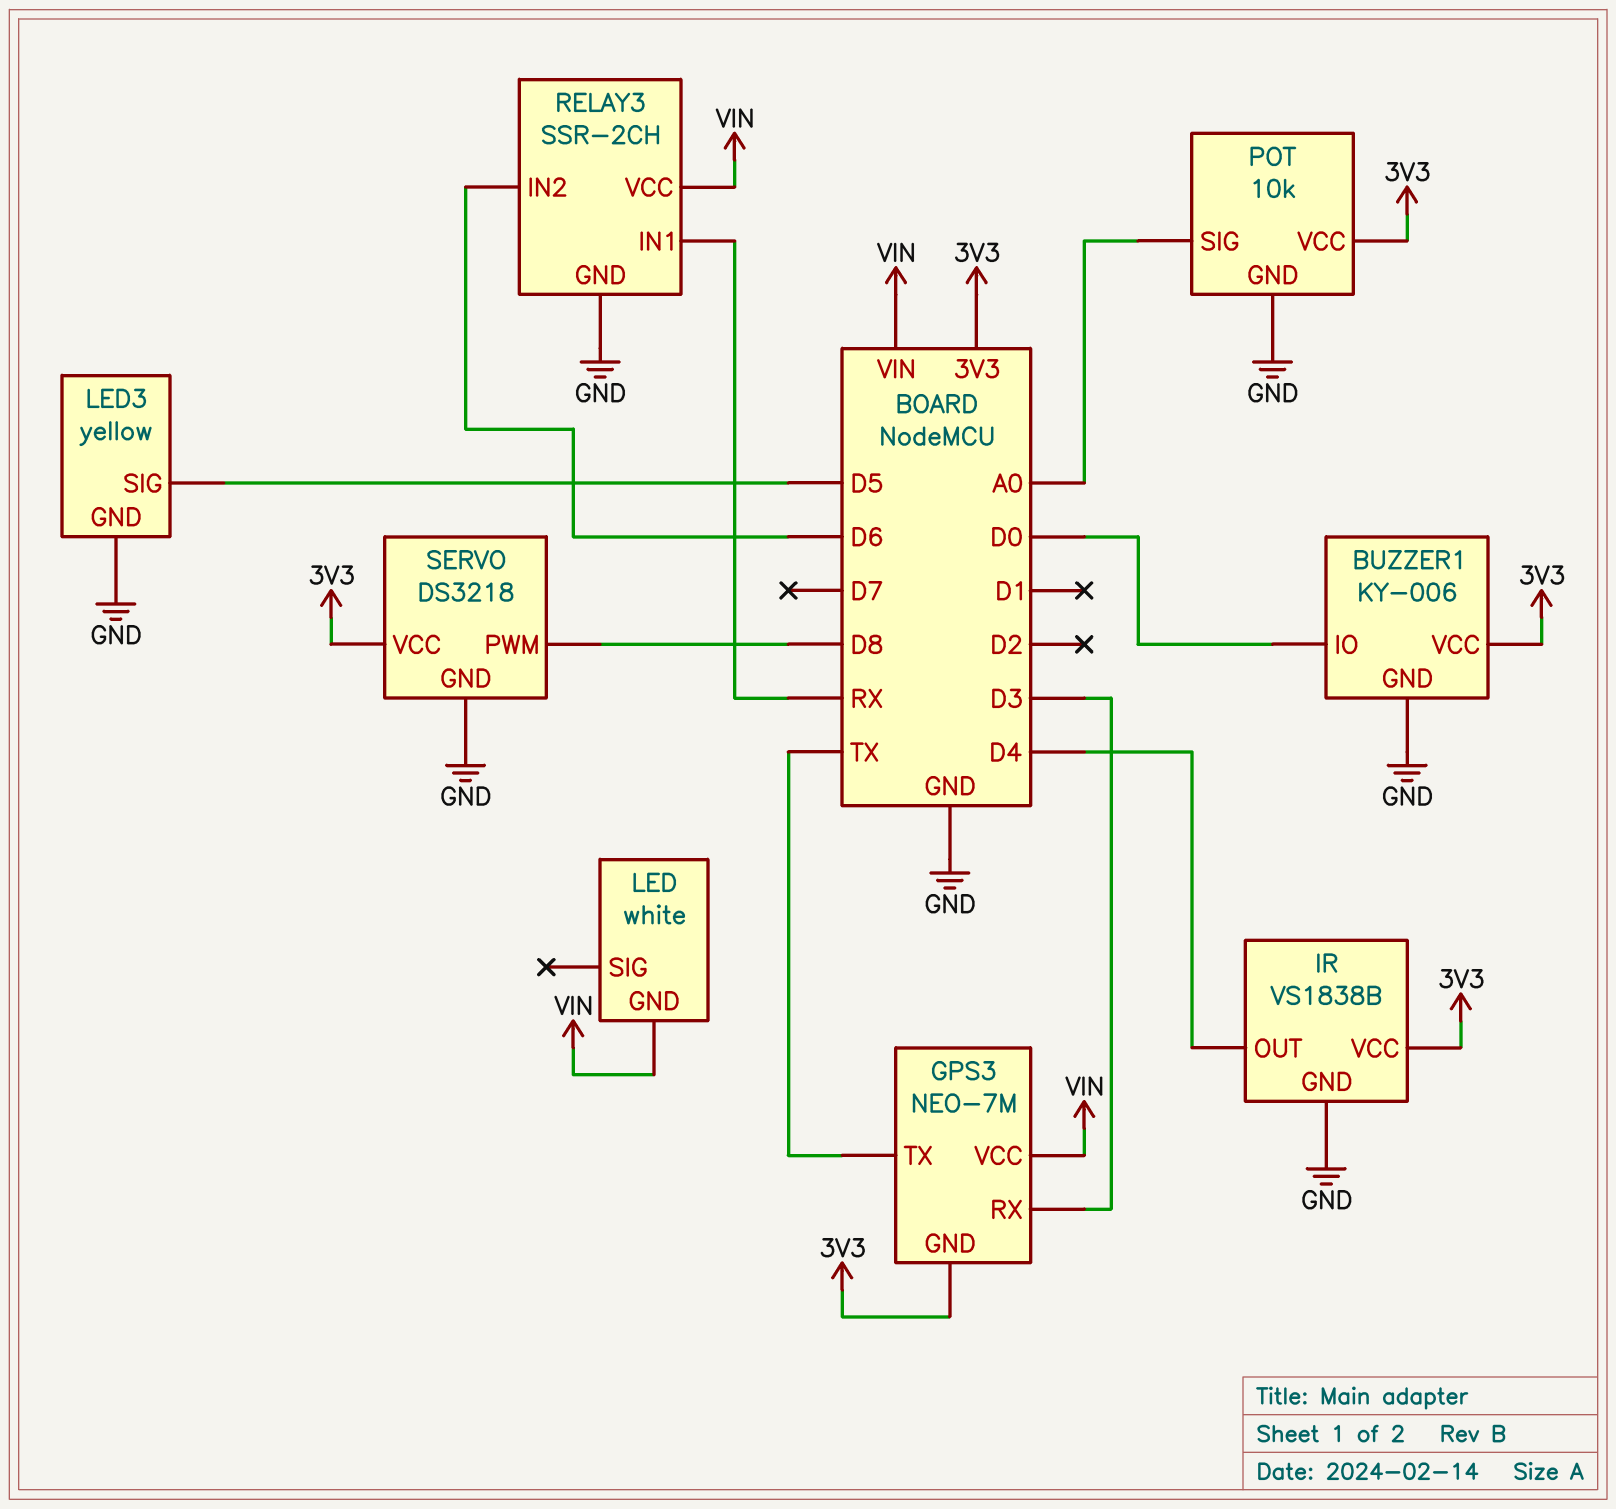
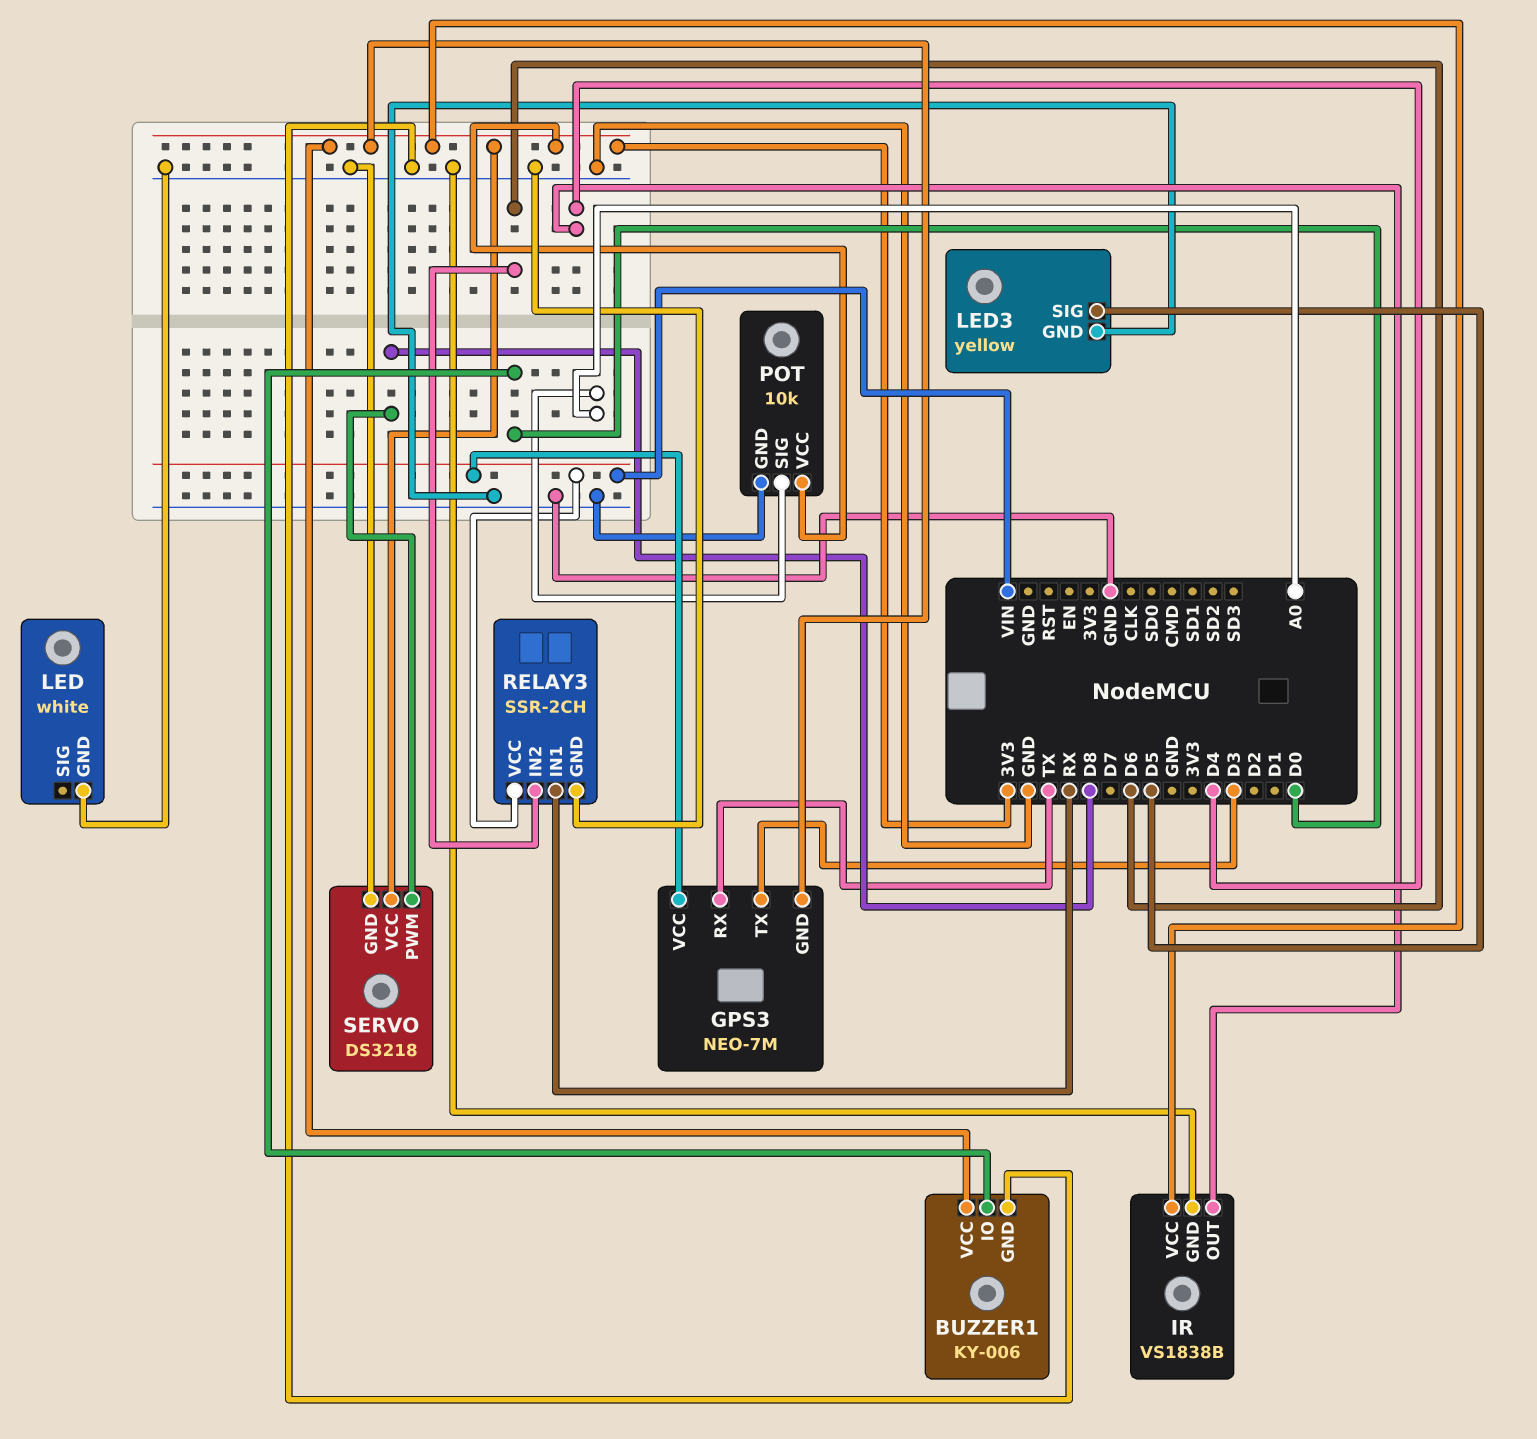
GPS3 pin RX: D3 -> TX
GPS3 pin TX: TX -> D3
LED pin GND: VIN -> GND

